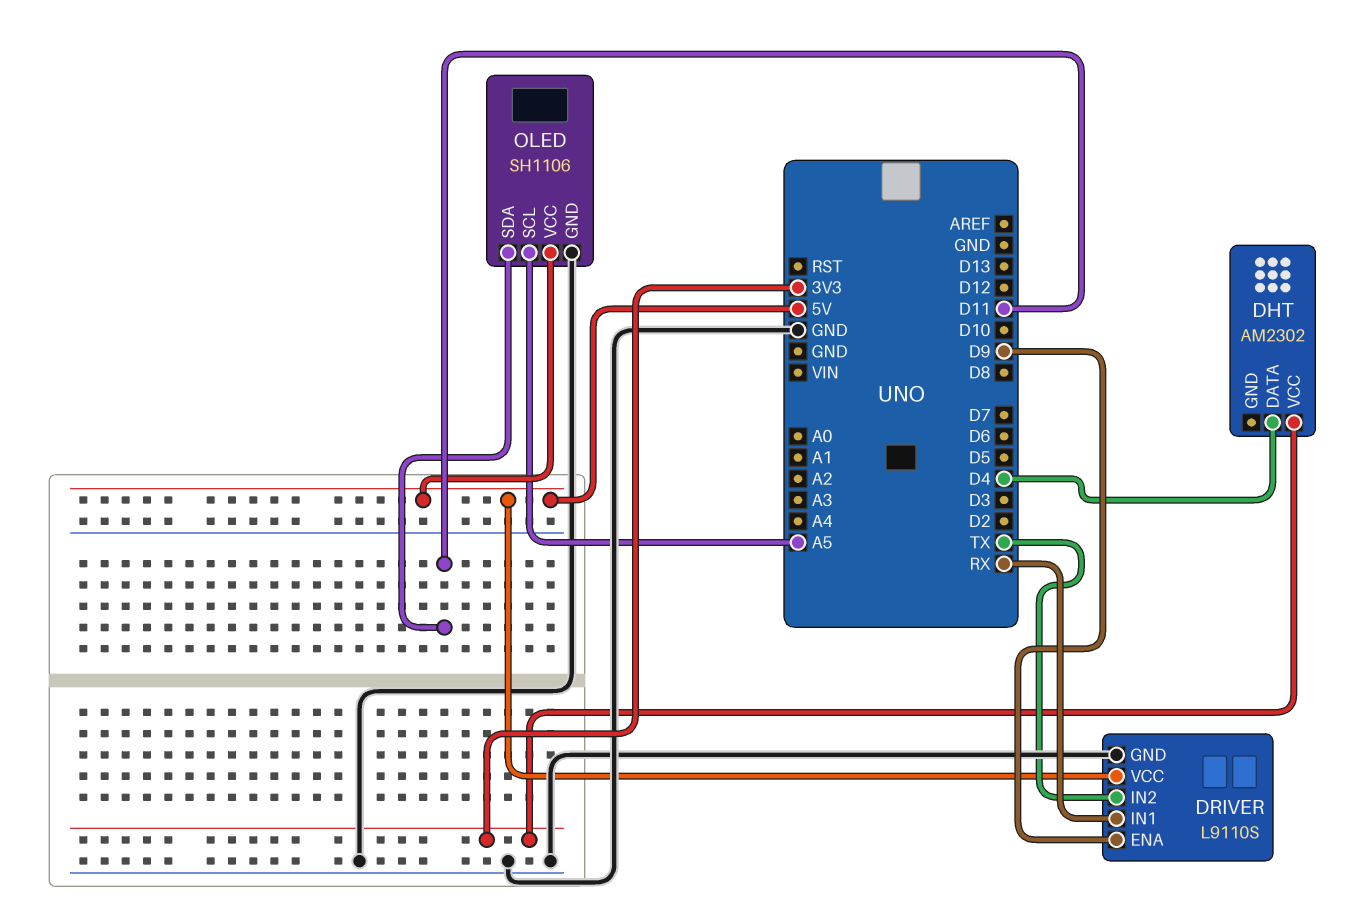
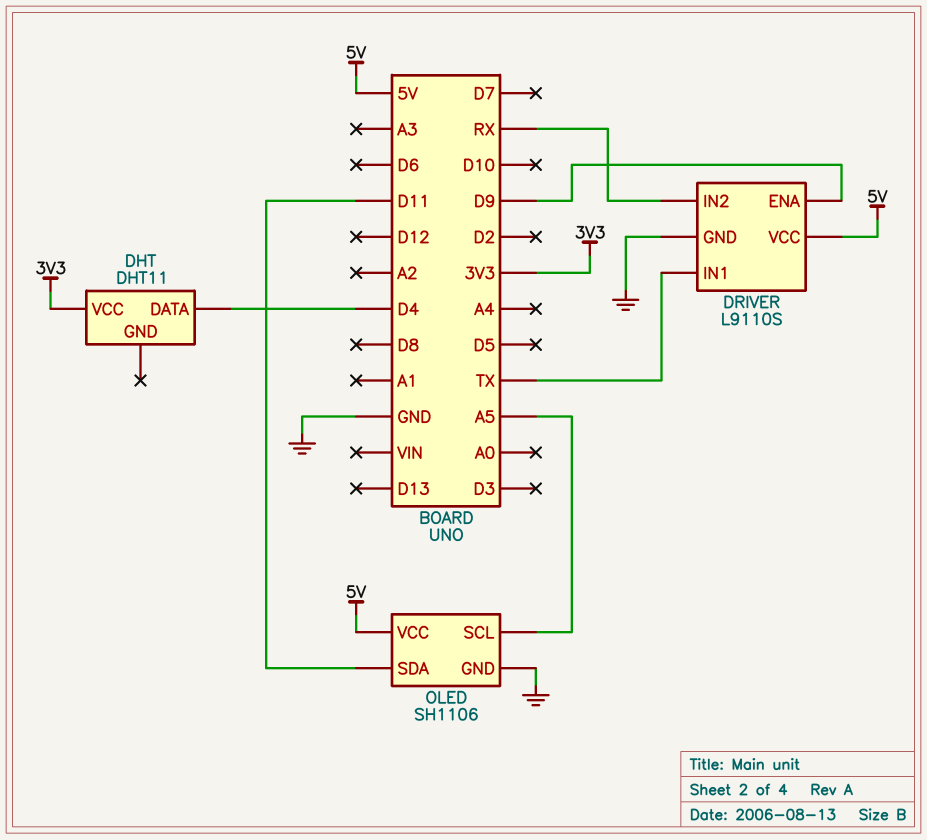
DHT: AM2302 -> DHT11
DRIVER pin IN1: RX -> TX
DRIVER pin IN2: TX -> RX

